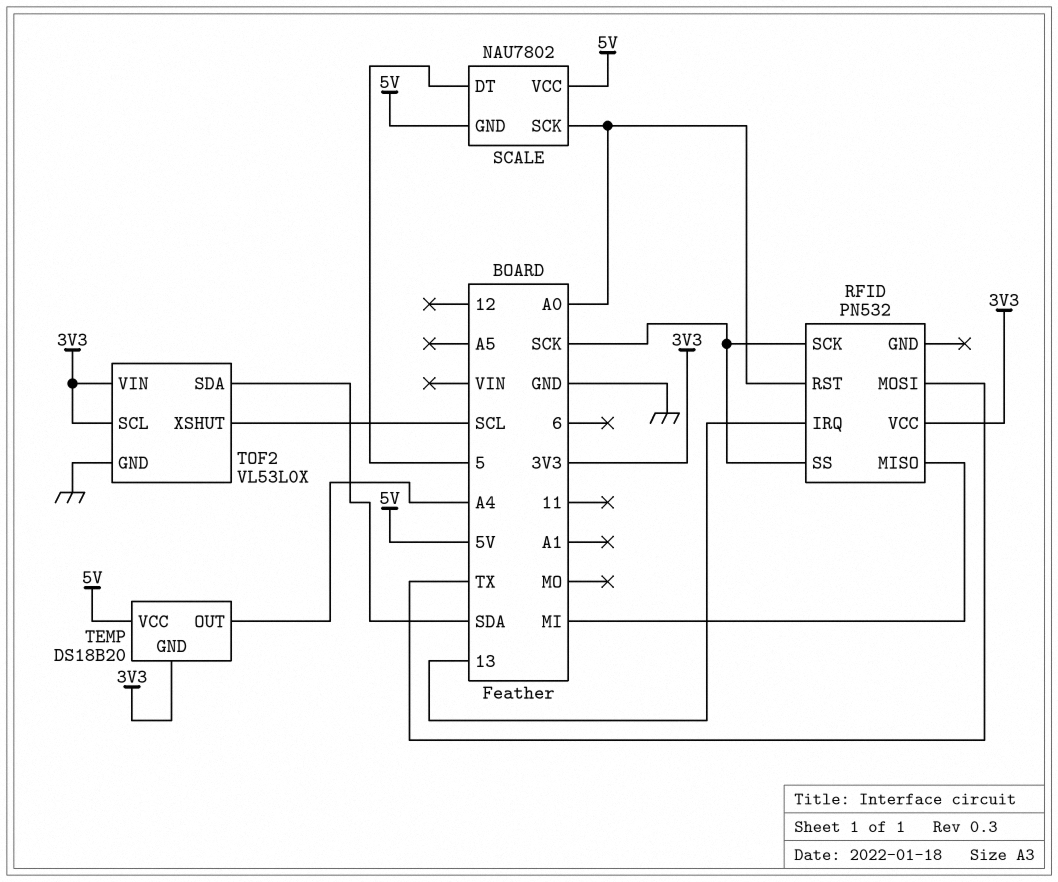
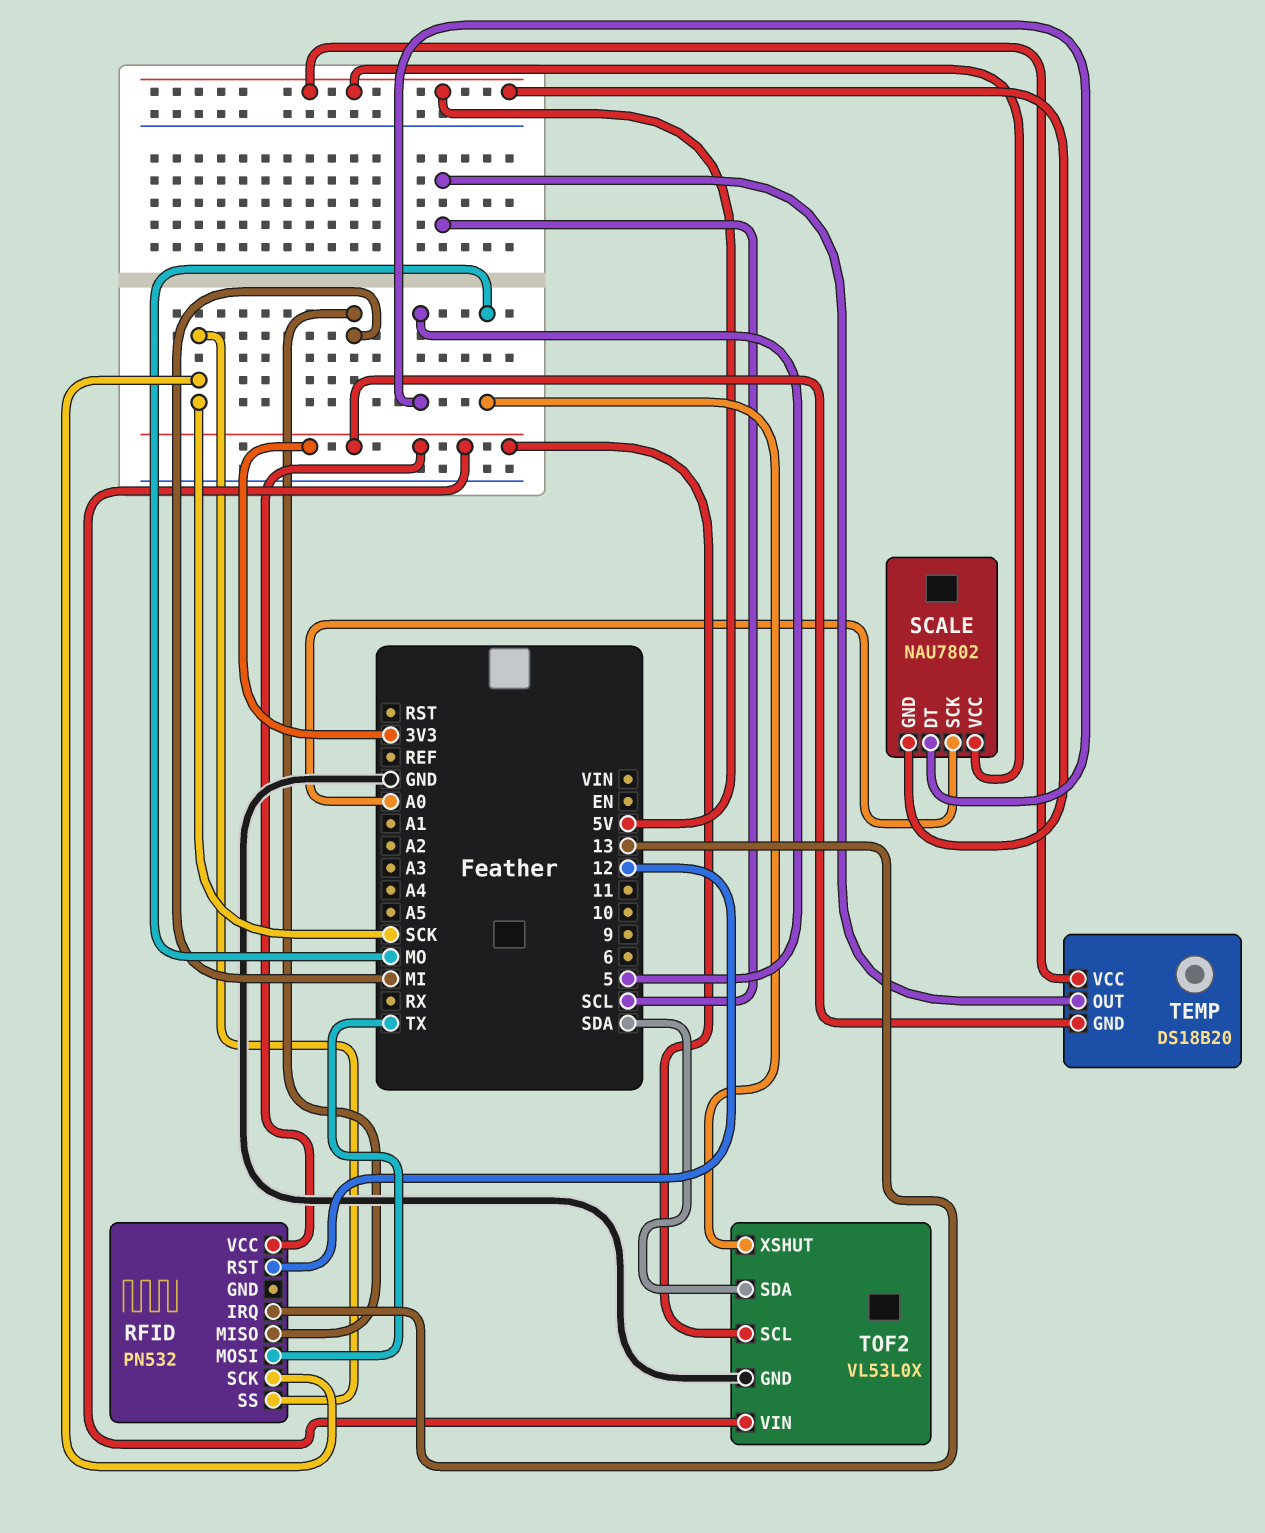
RFID pin RST: A0 -> 12
TEMP pin OUT: A4 -> SCL
TOF2 pin XSHUT: SCL -> MO

